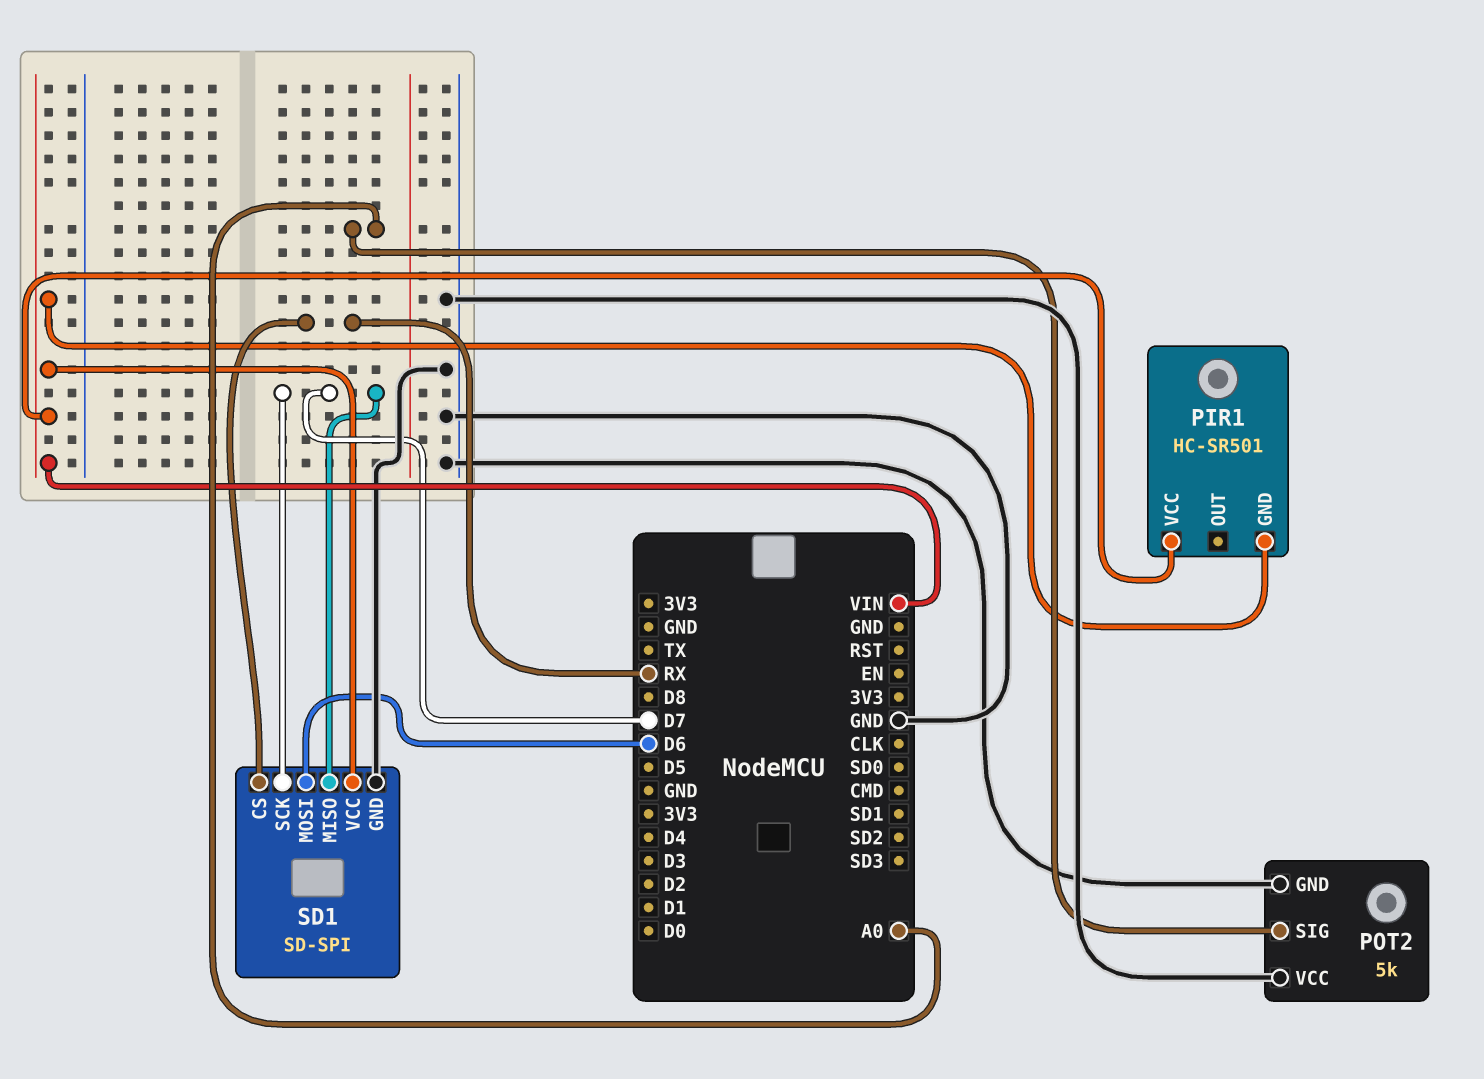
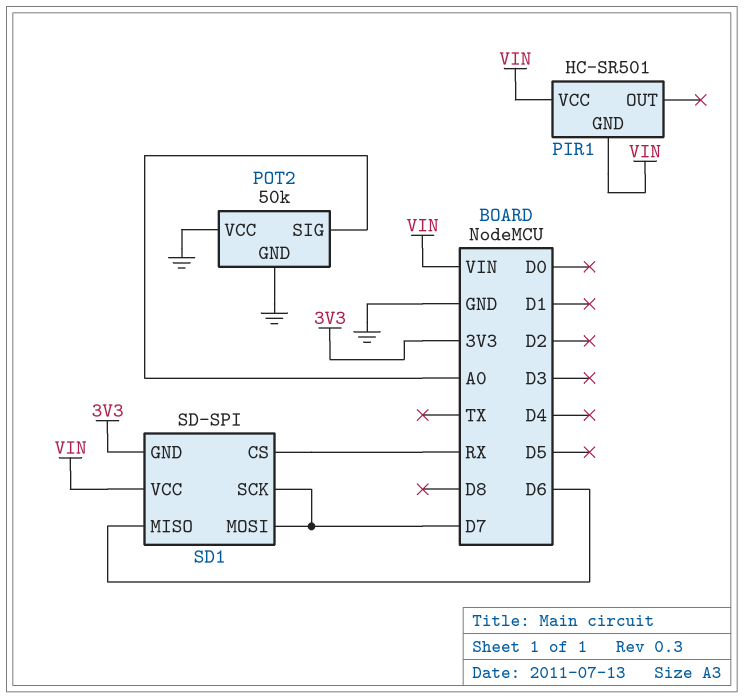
POT2: 5k -> 50k
SD1 pin GND: GND -> 3V3
SD1 pin MISO: D7 -> D6
SD1 pin MOSI: D6 -> D7

